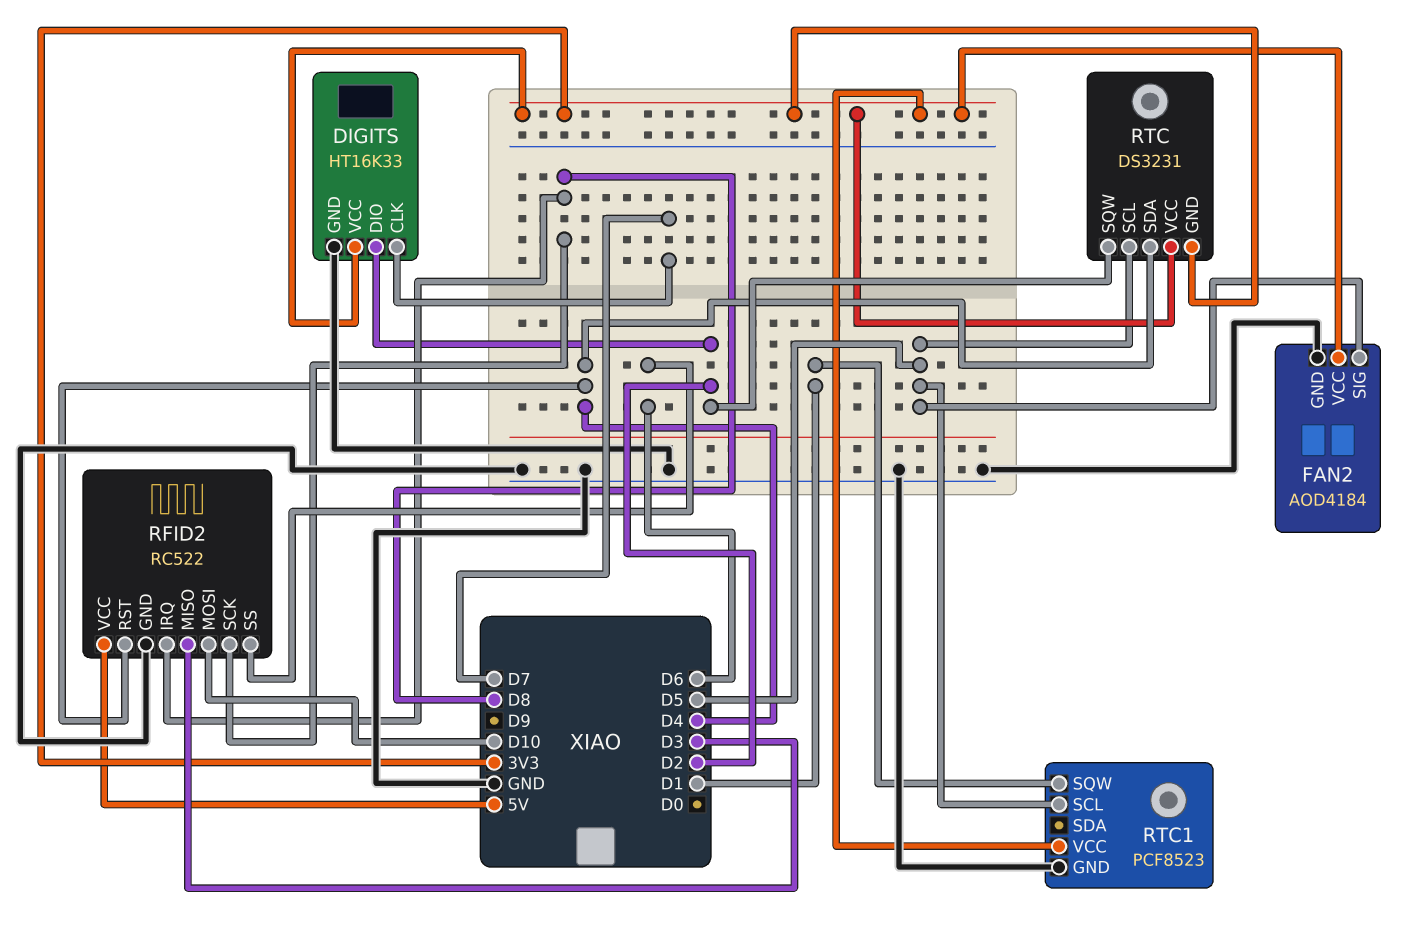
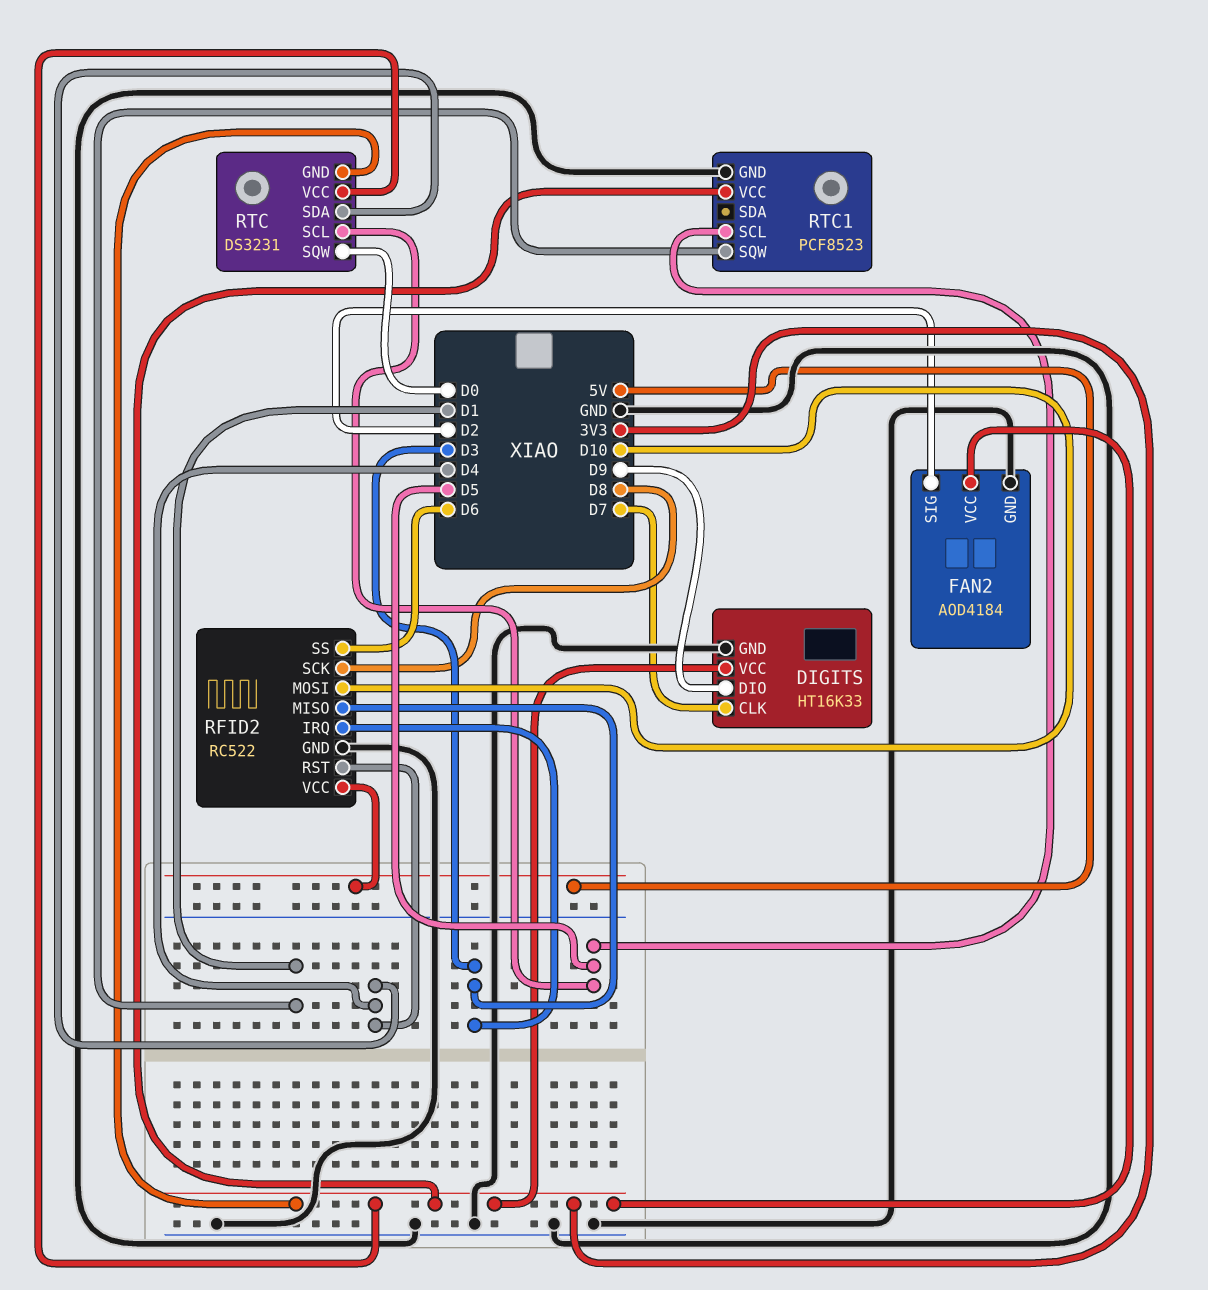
DIGITS pin DIO: D2 -> D9
FAN2 pin SIG: D5 -> D2
RFID2 pin IRQ: D8 -> D3
RTC pin SQW: D2 -> D0

